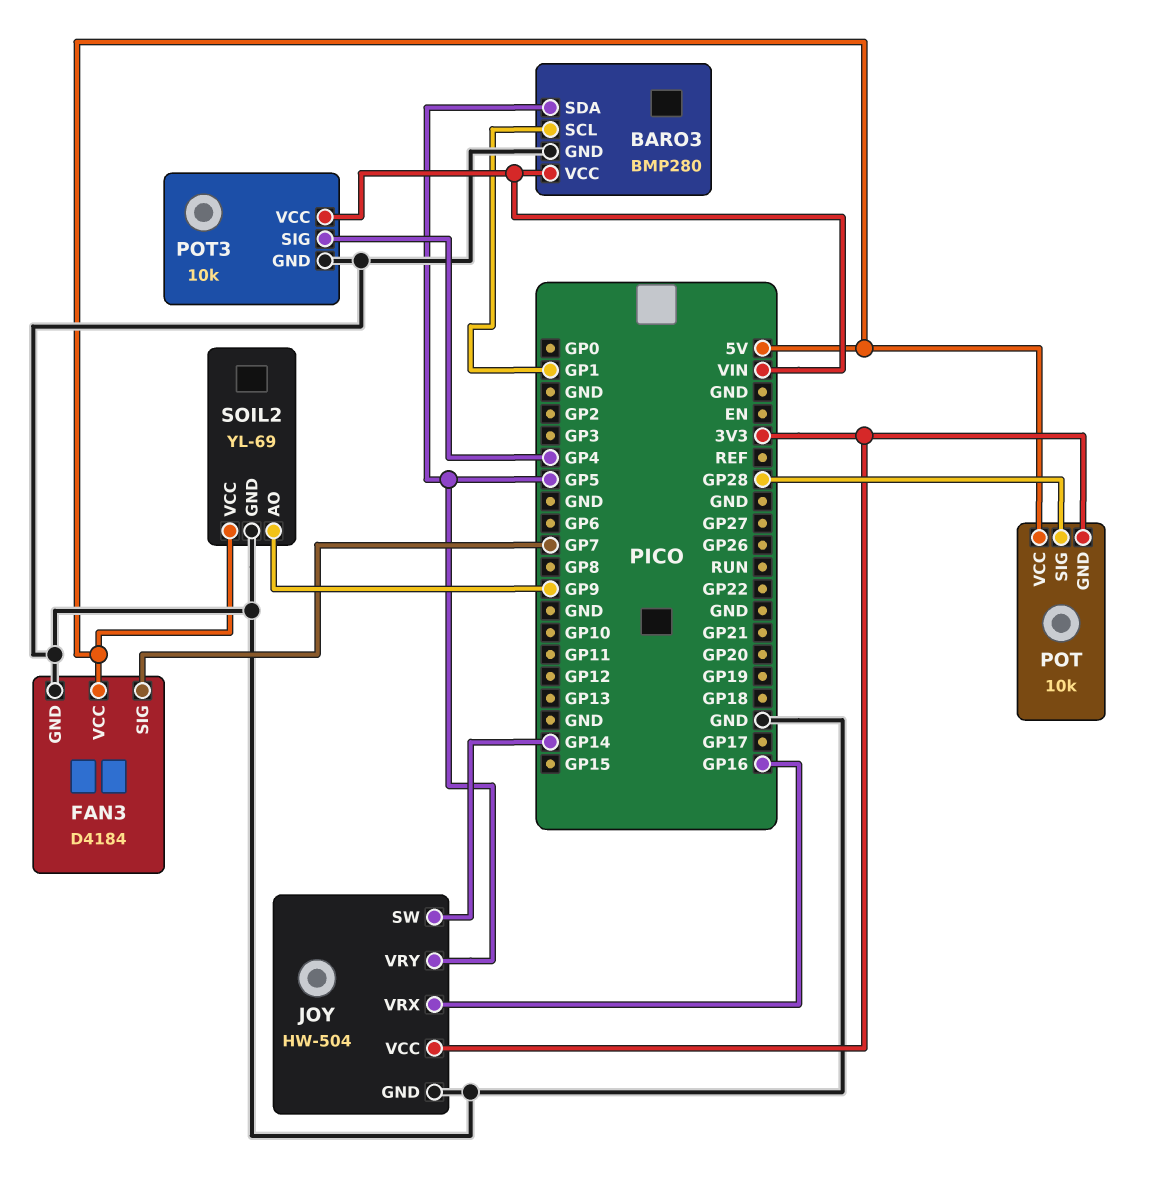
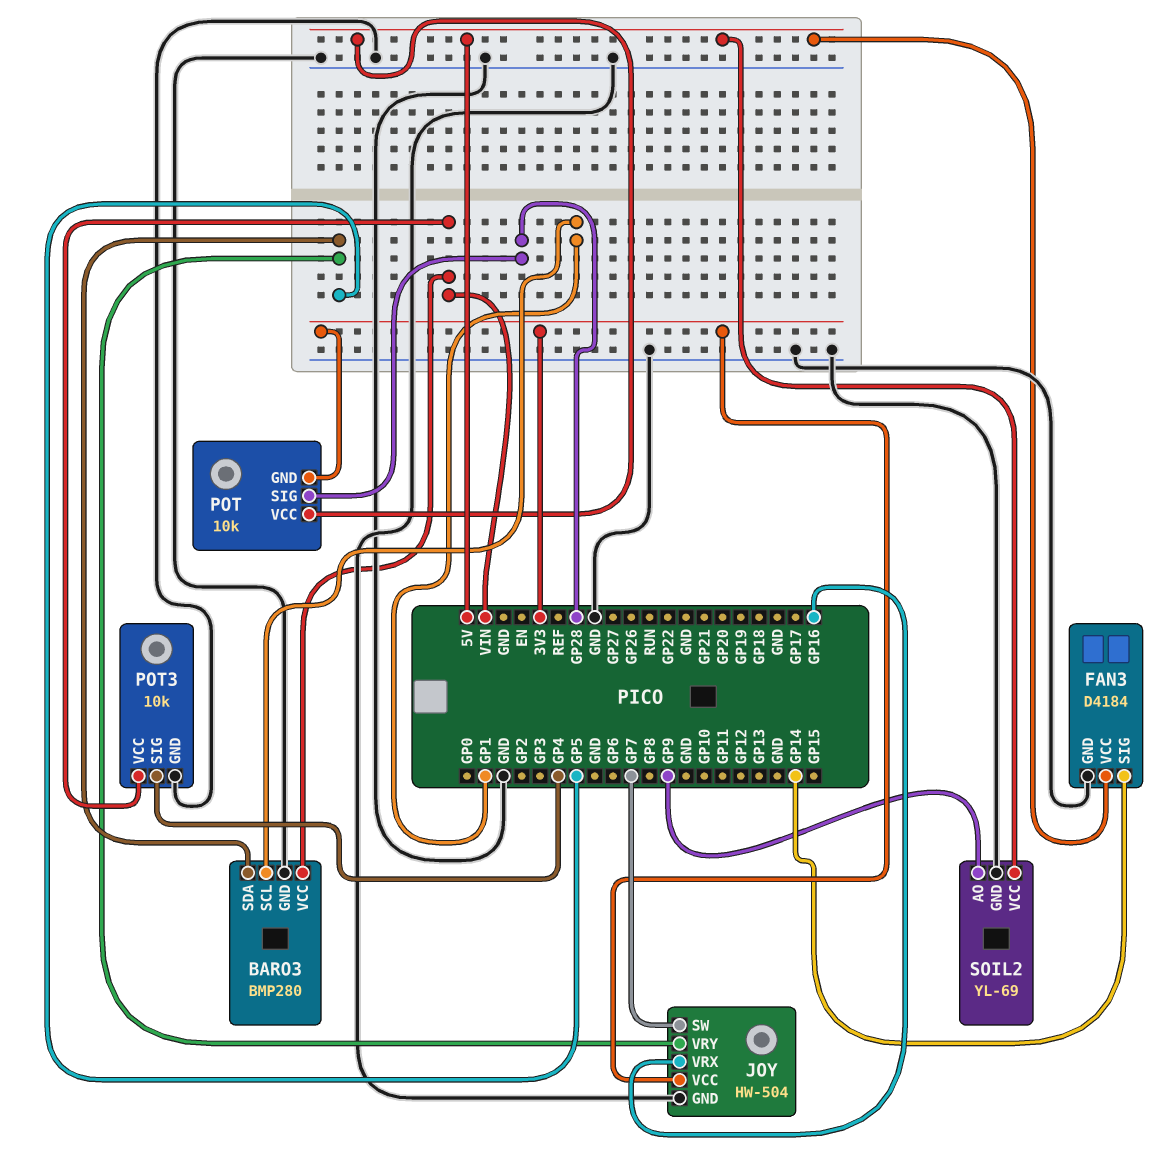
FAN3 pin SIG: GP7 -> GP14
JOY pin SW: GP14 -> GP7

